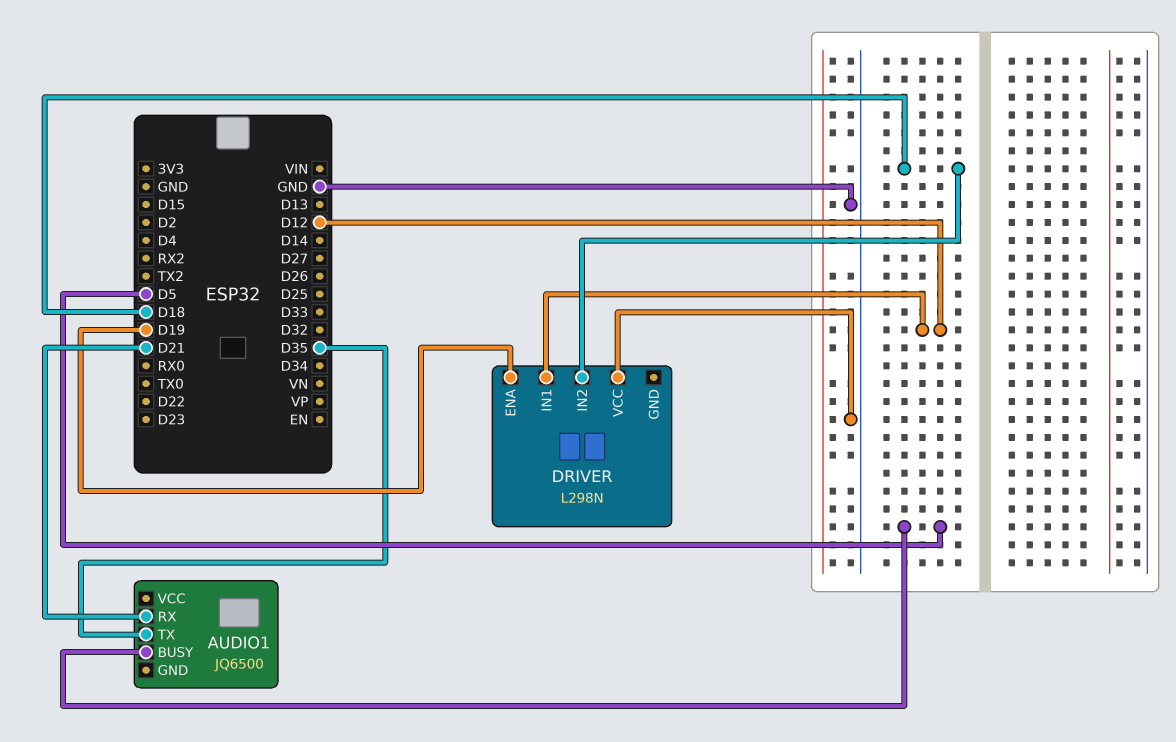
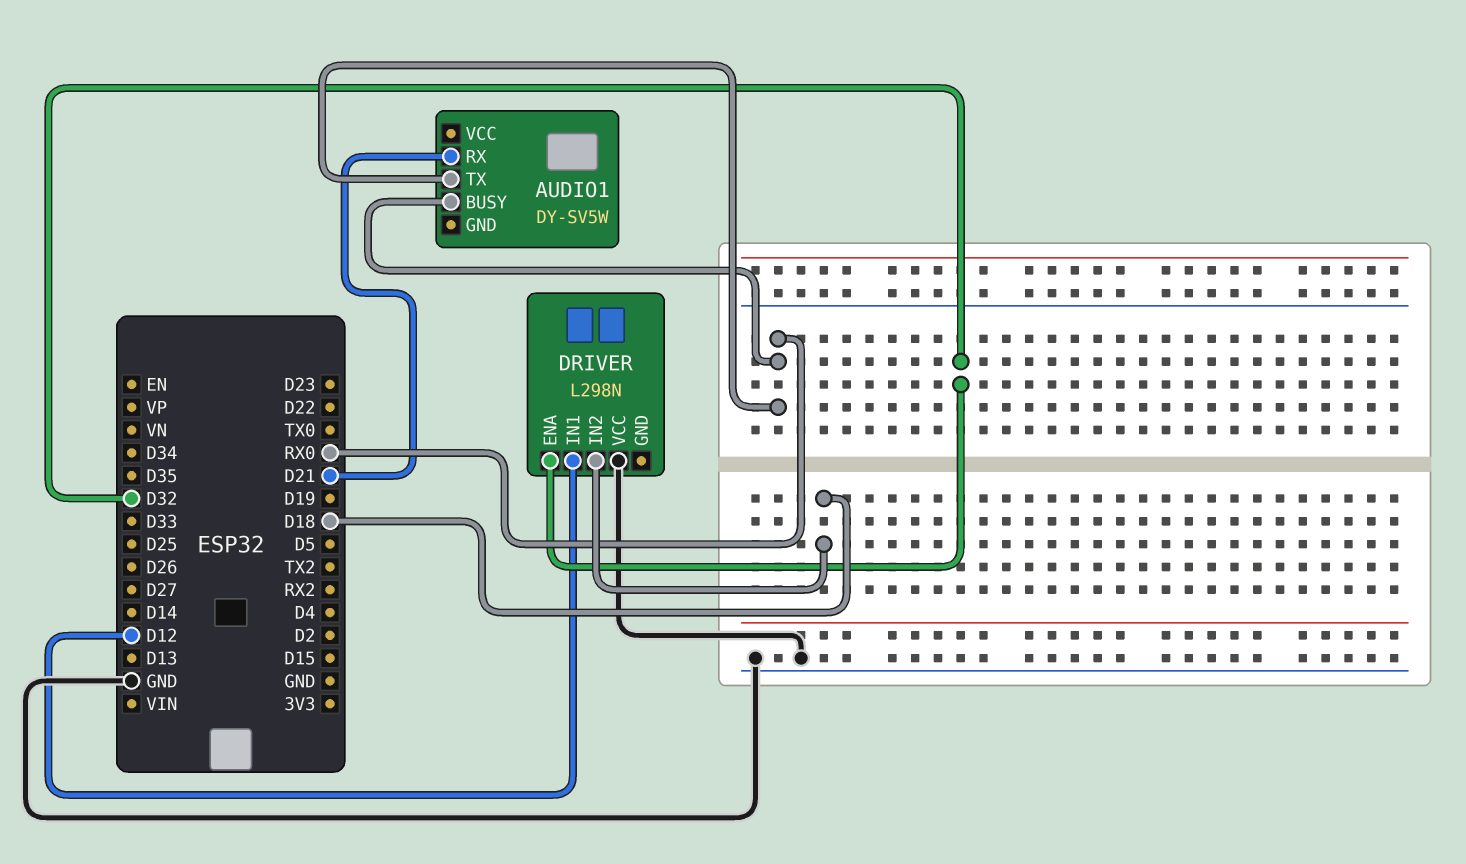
AUDIO1: JQ6500 -> DY-SV5W
AUDIO1 pin BUSY: D5 -> RX0
AUDIO1 pin TX: D35 -> RX0
DRIVER pin ENA: D19 -> D32

